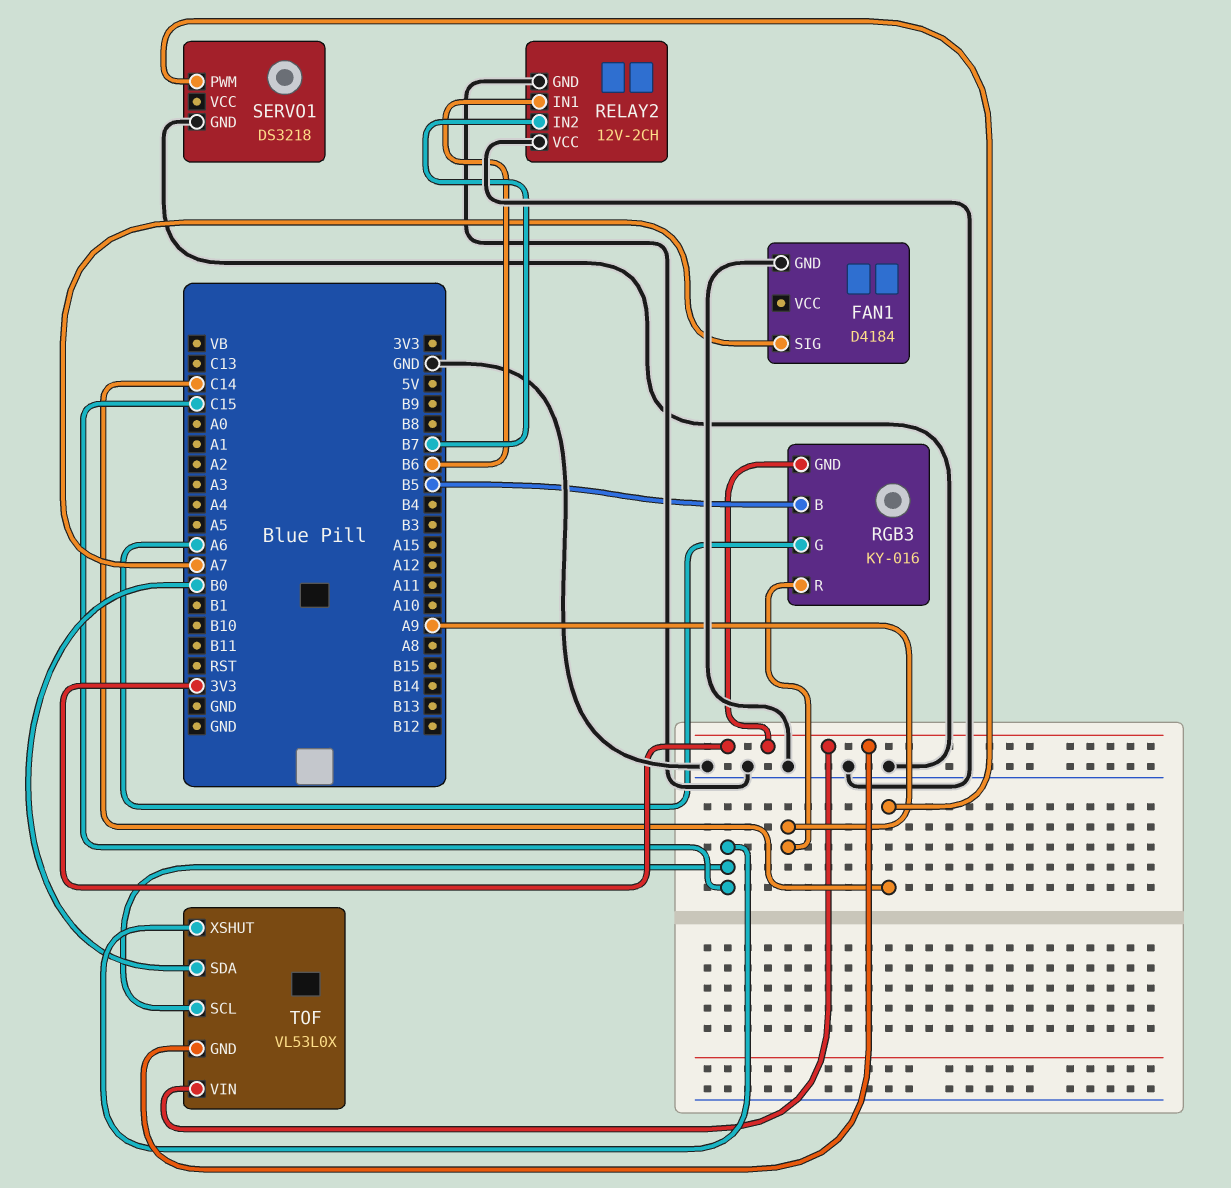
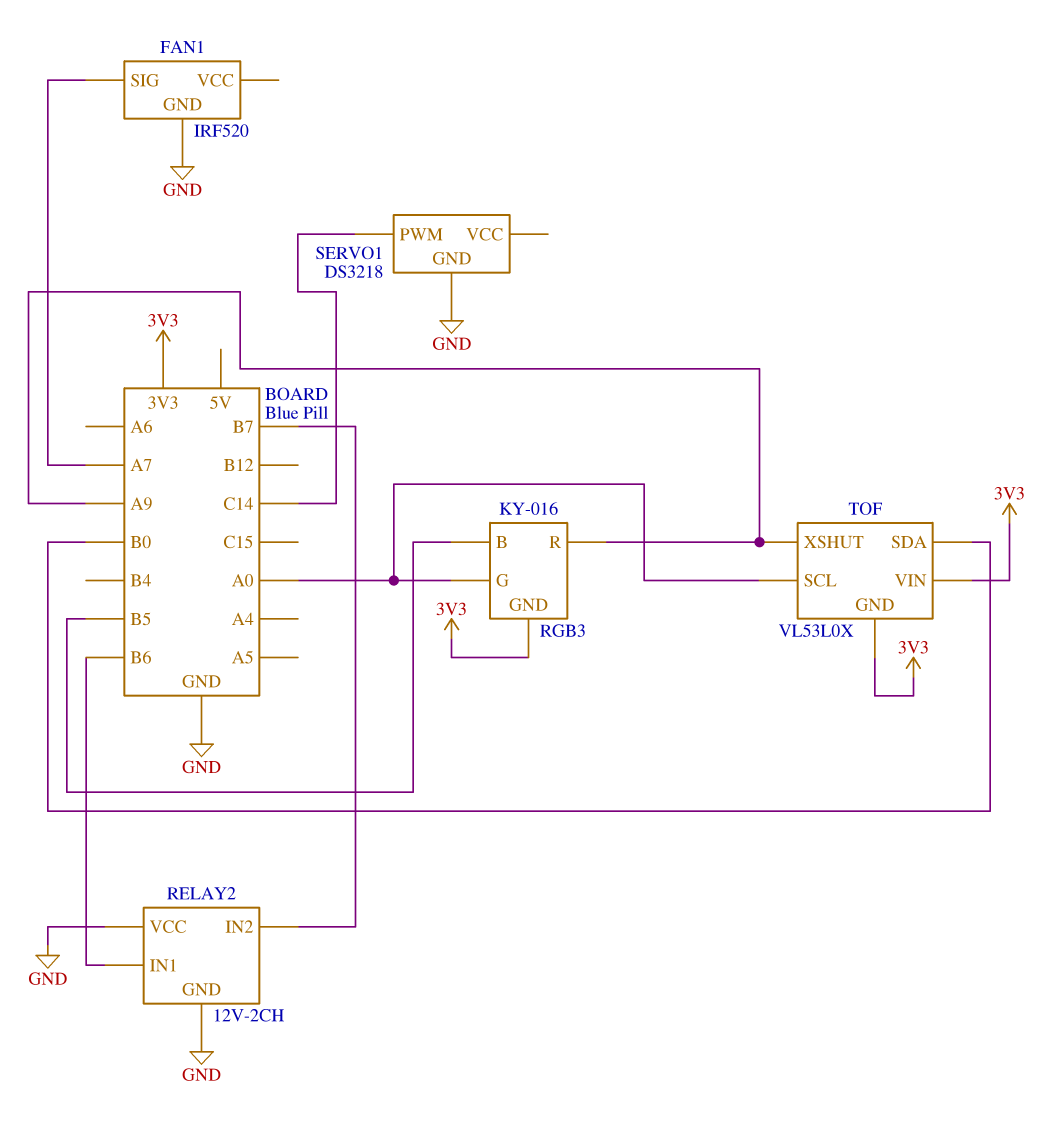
FAN1: D4184 -> IRF520
RGB3 pin G: A6 -> A0
TOF pin SCL: C15 -> A0
TOF pin XSHUT: C15 -> A9

